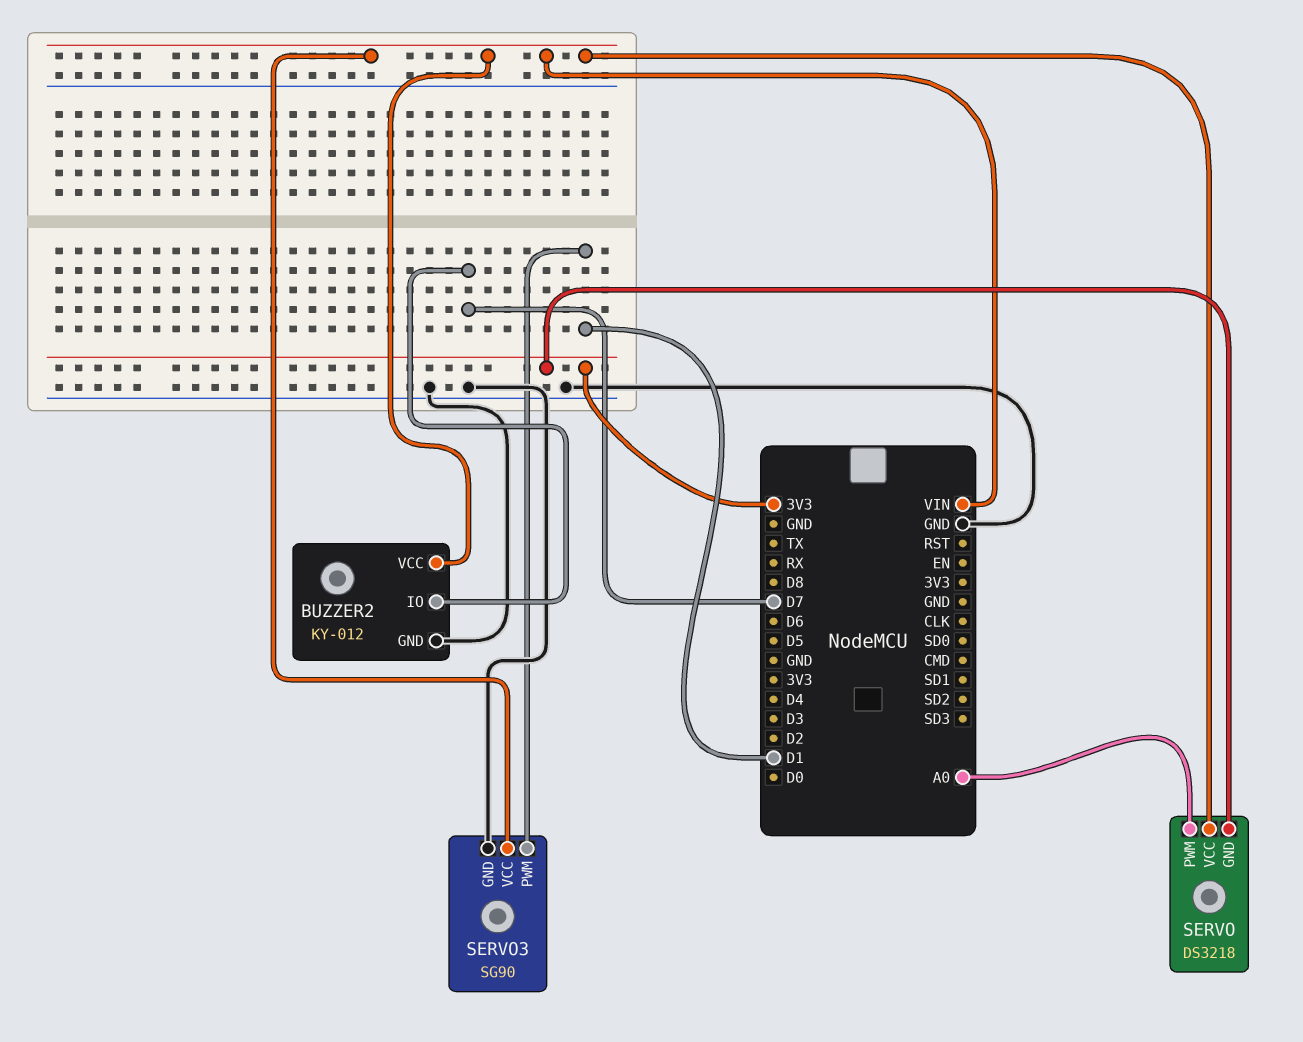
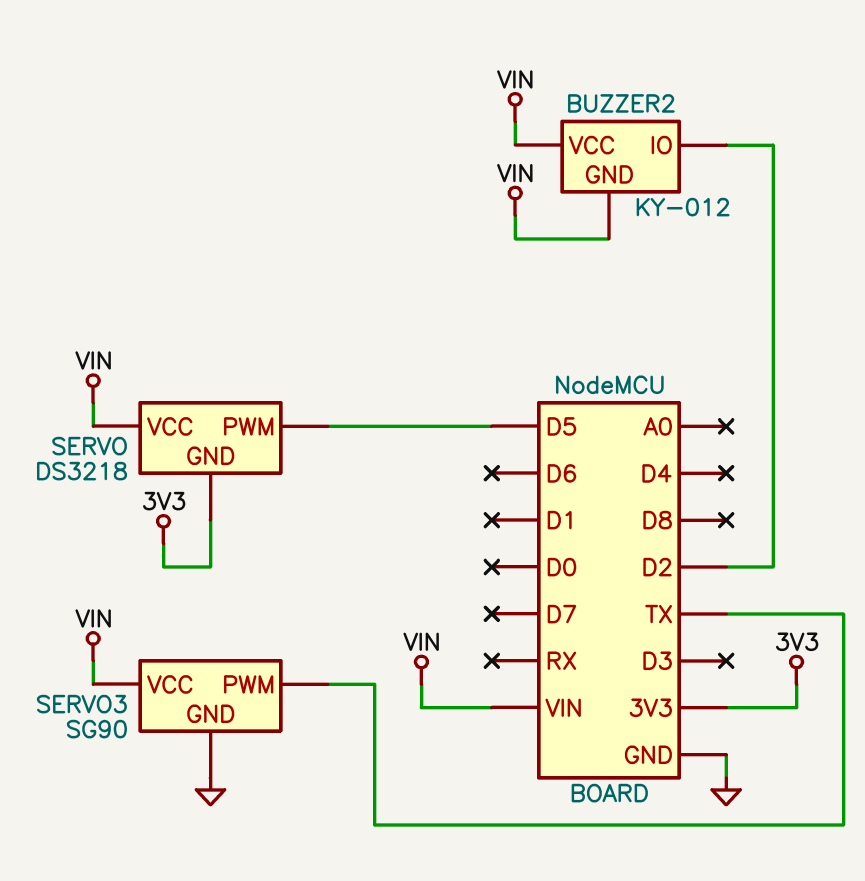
BUZZER2 pin GND: GND -> VIN
BUZZER2 pin IO: D7 -> D2
SERVO pin PWM: A0 -> D5
SERVO3 pin PWM: D1 -> TX

